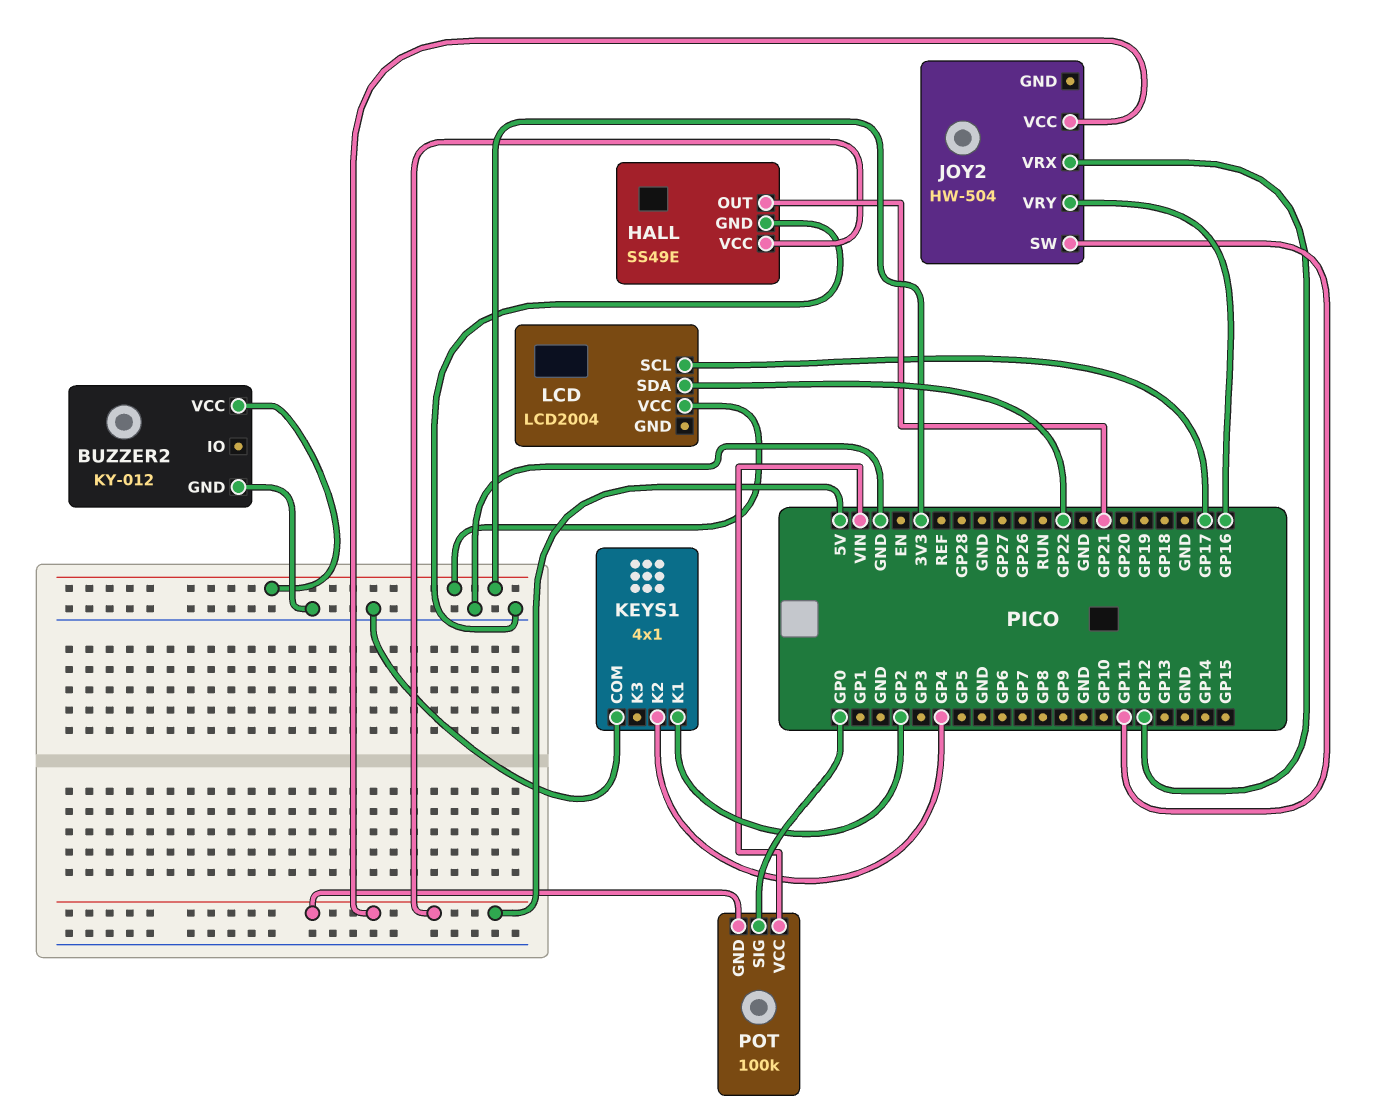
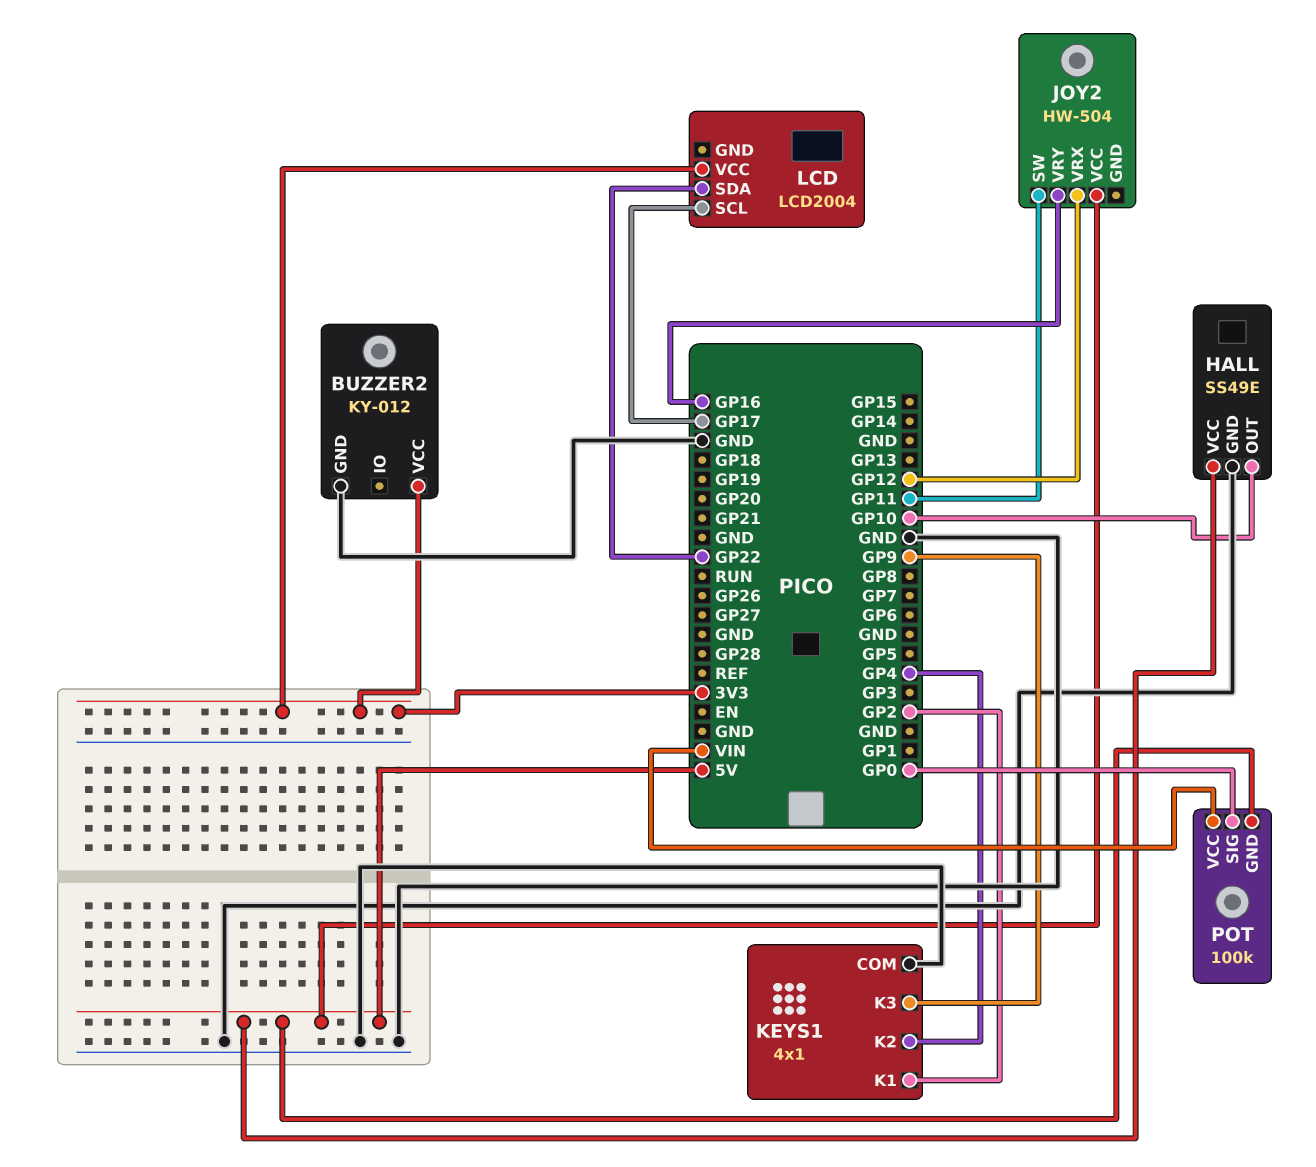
HALL pin OUT: GP21 -> GP10
KEYS1 pin K3: none -> GP9

